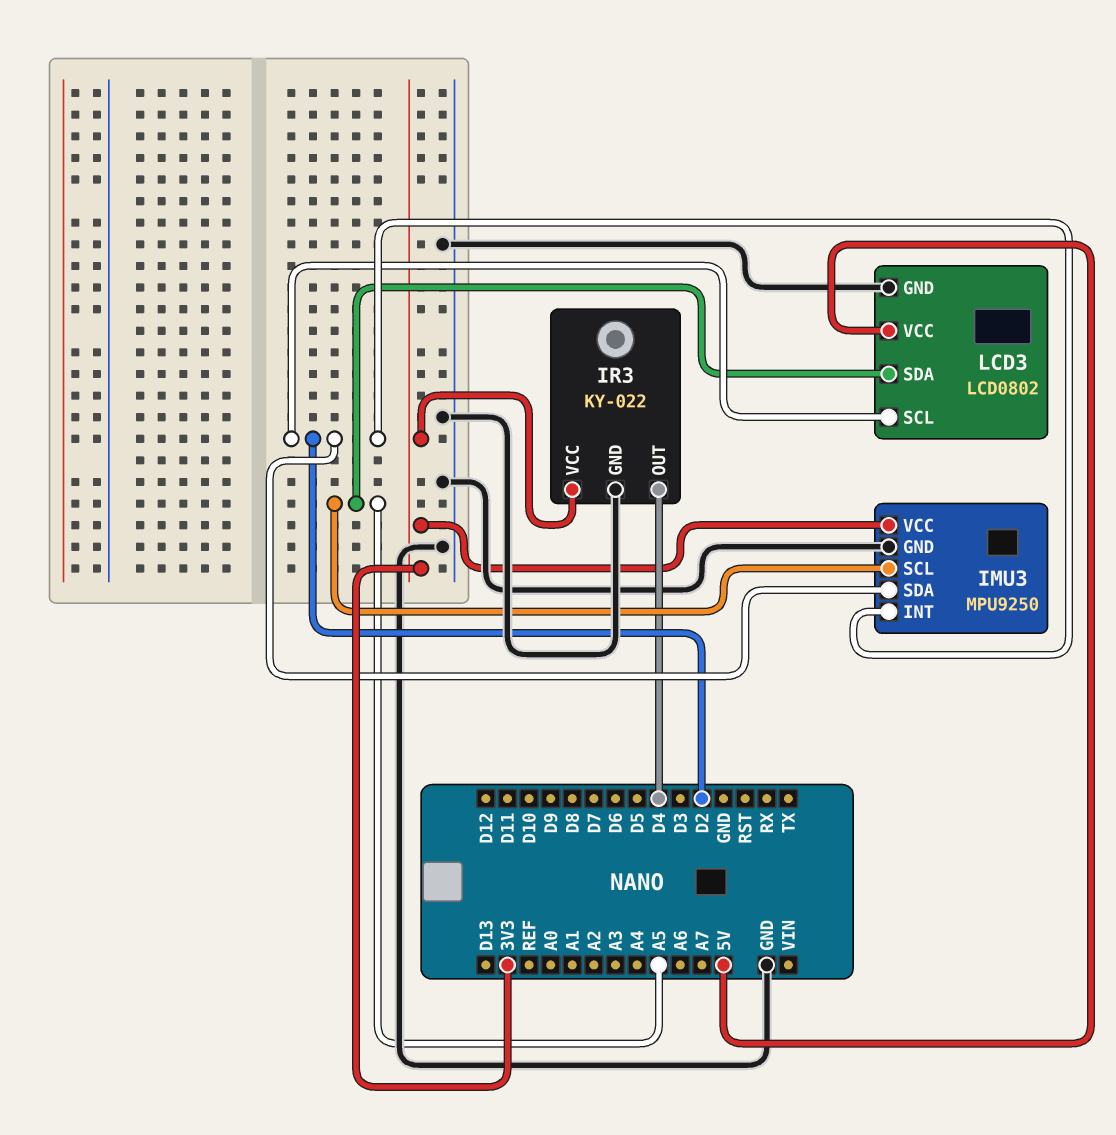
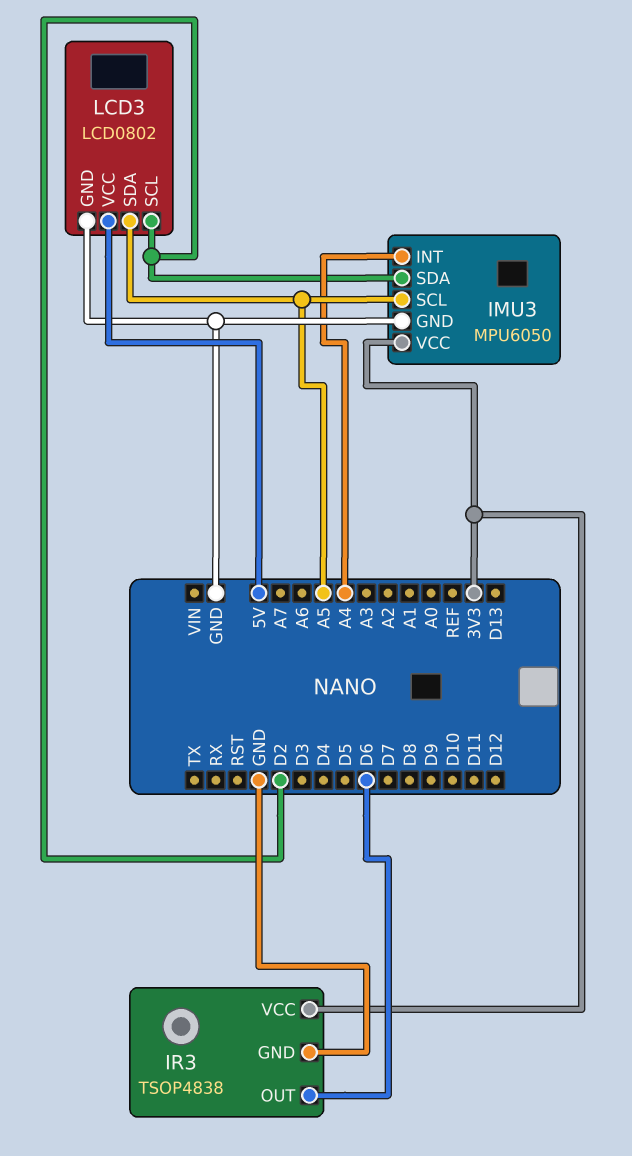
IMU3: MPU9250 -> MPU6050
IMU3 pin INT: D2 -> A4
IR3: KY-022 -> TSOP4838
IR3 pin OUT: D4 -> D6

